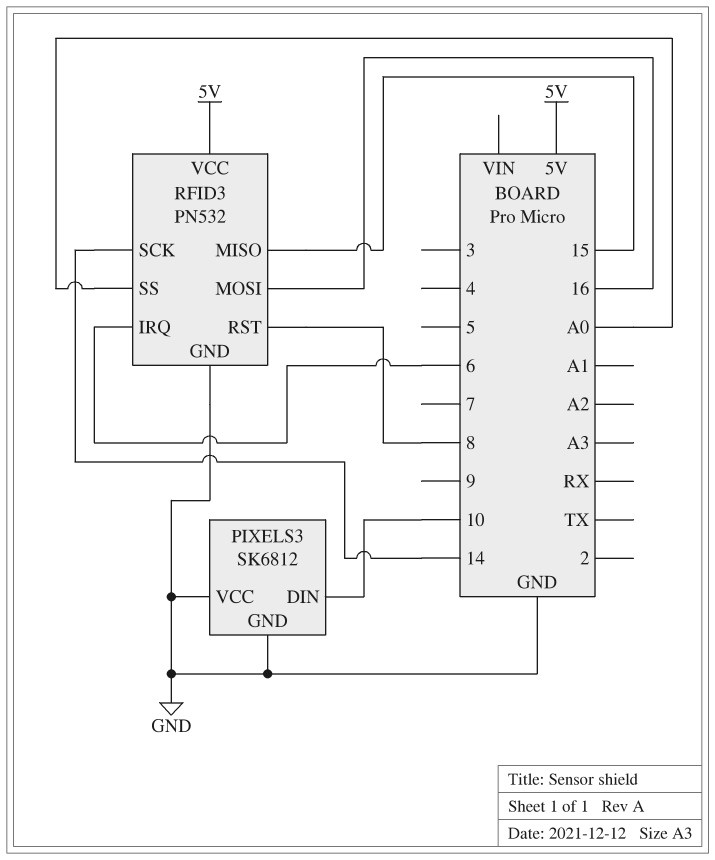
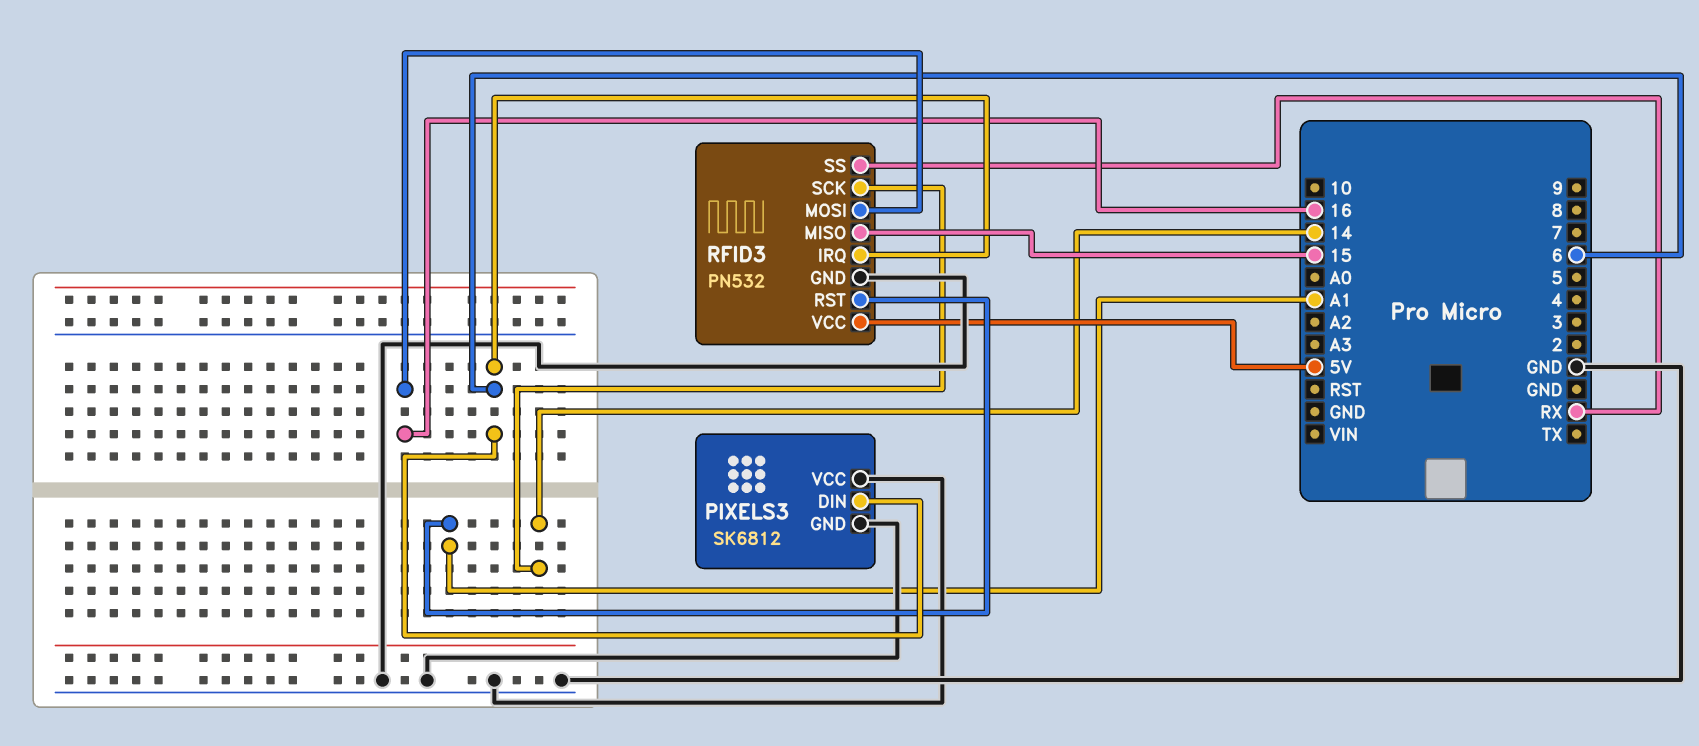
PIXELS3 pin DIN: 10 -> 6
RFID3 pin RST: 8 -> A1
RFID3 pin SS: A0 -> RX

